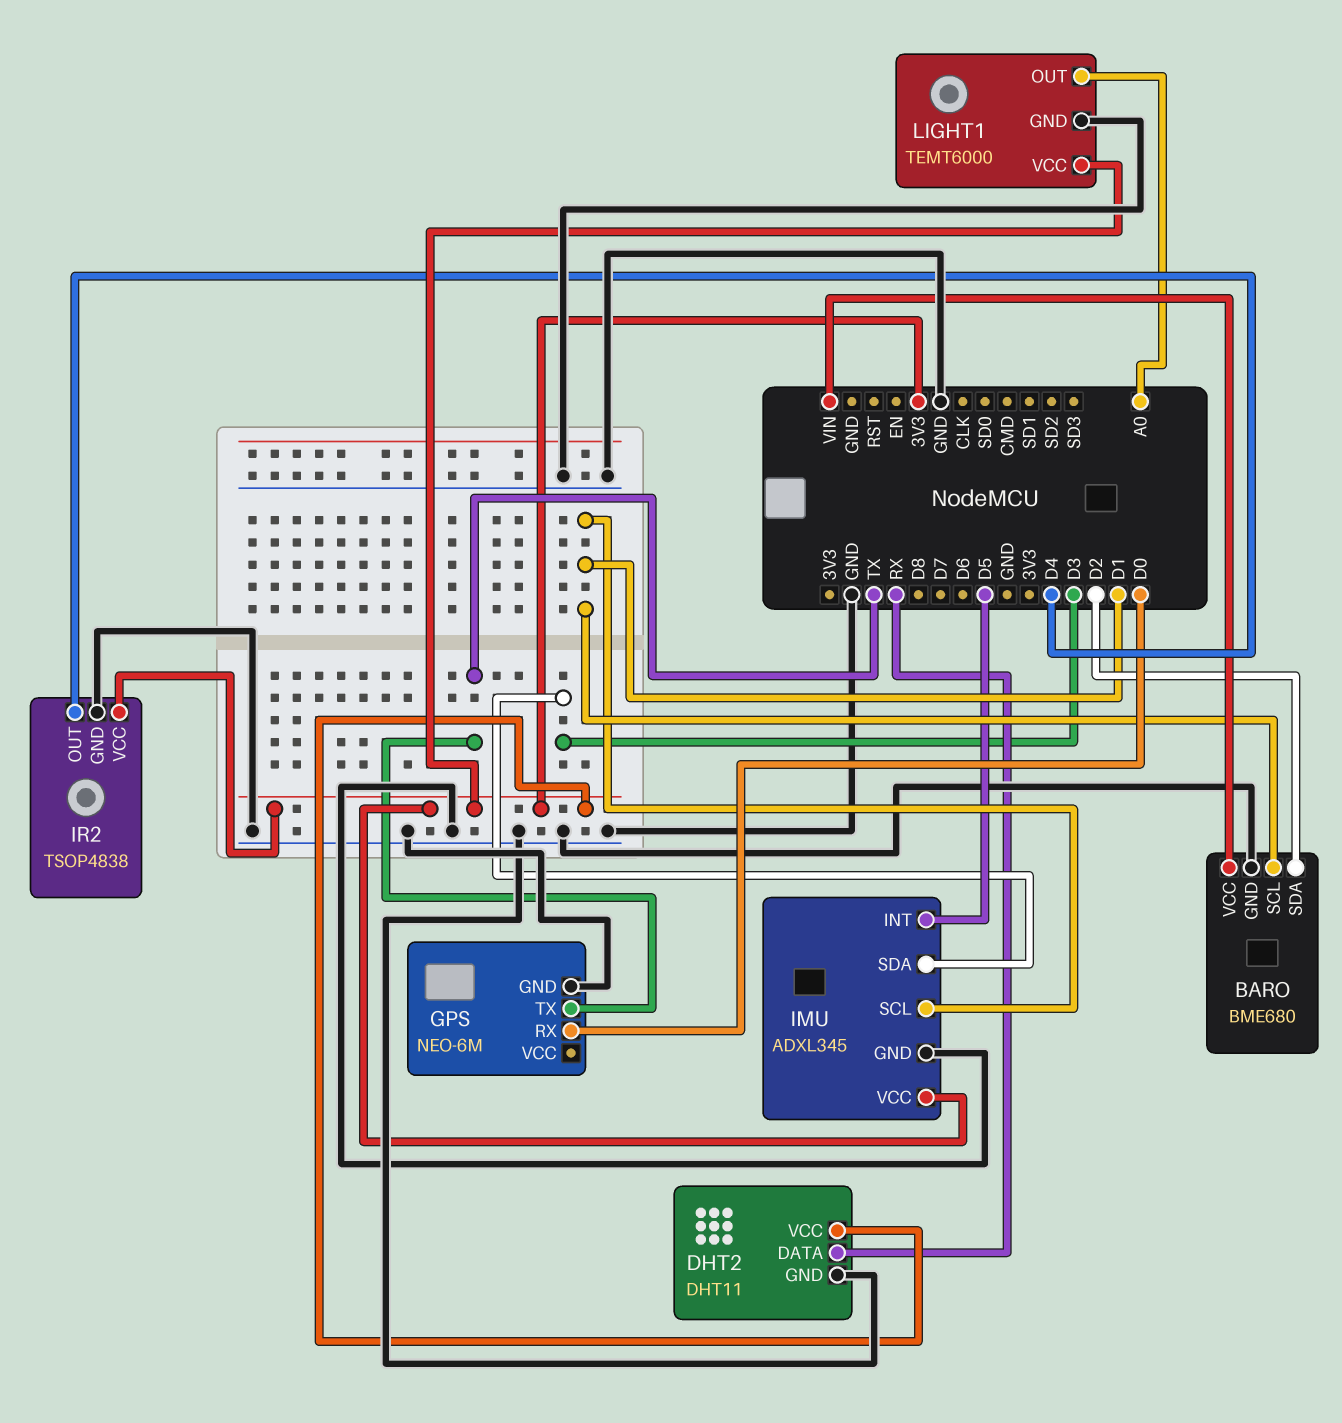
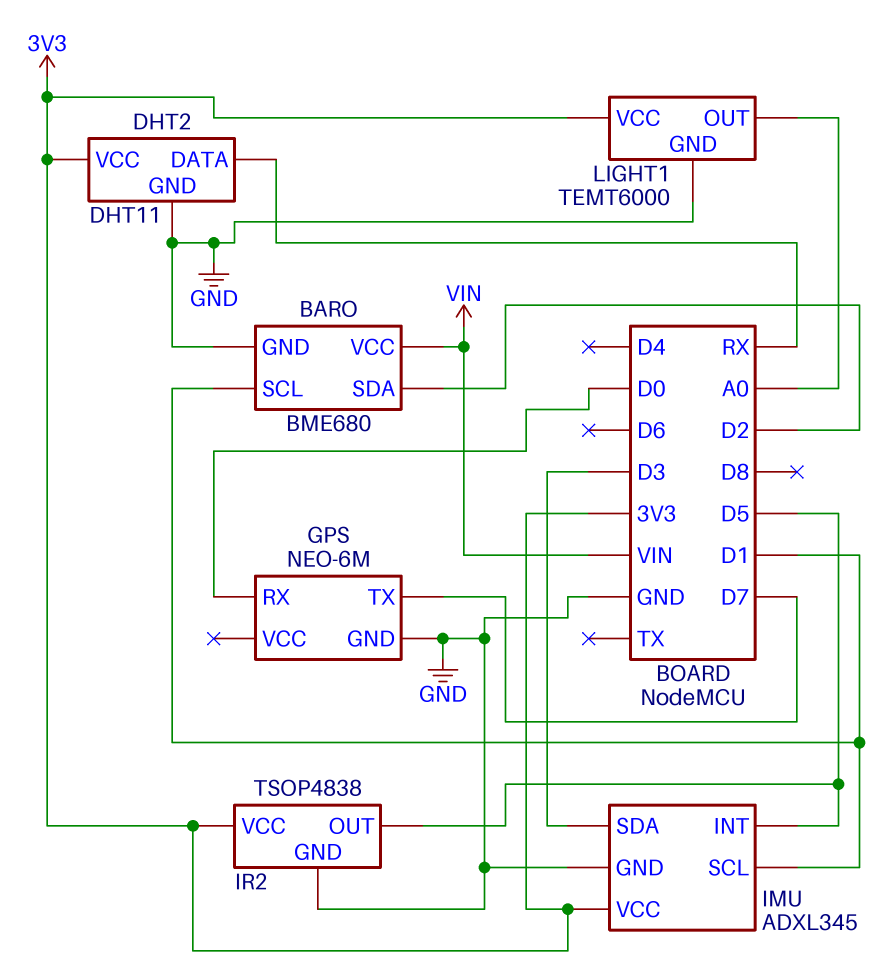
GPS pin TX: TX -> D7
IR2 pin OUT: D4 -> D5

